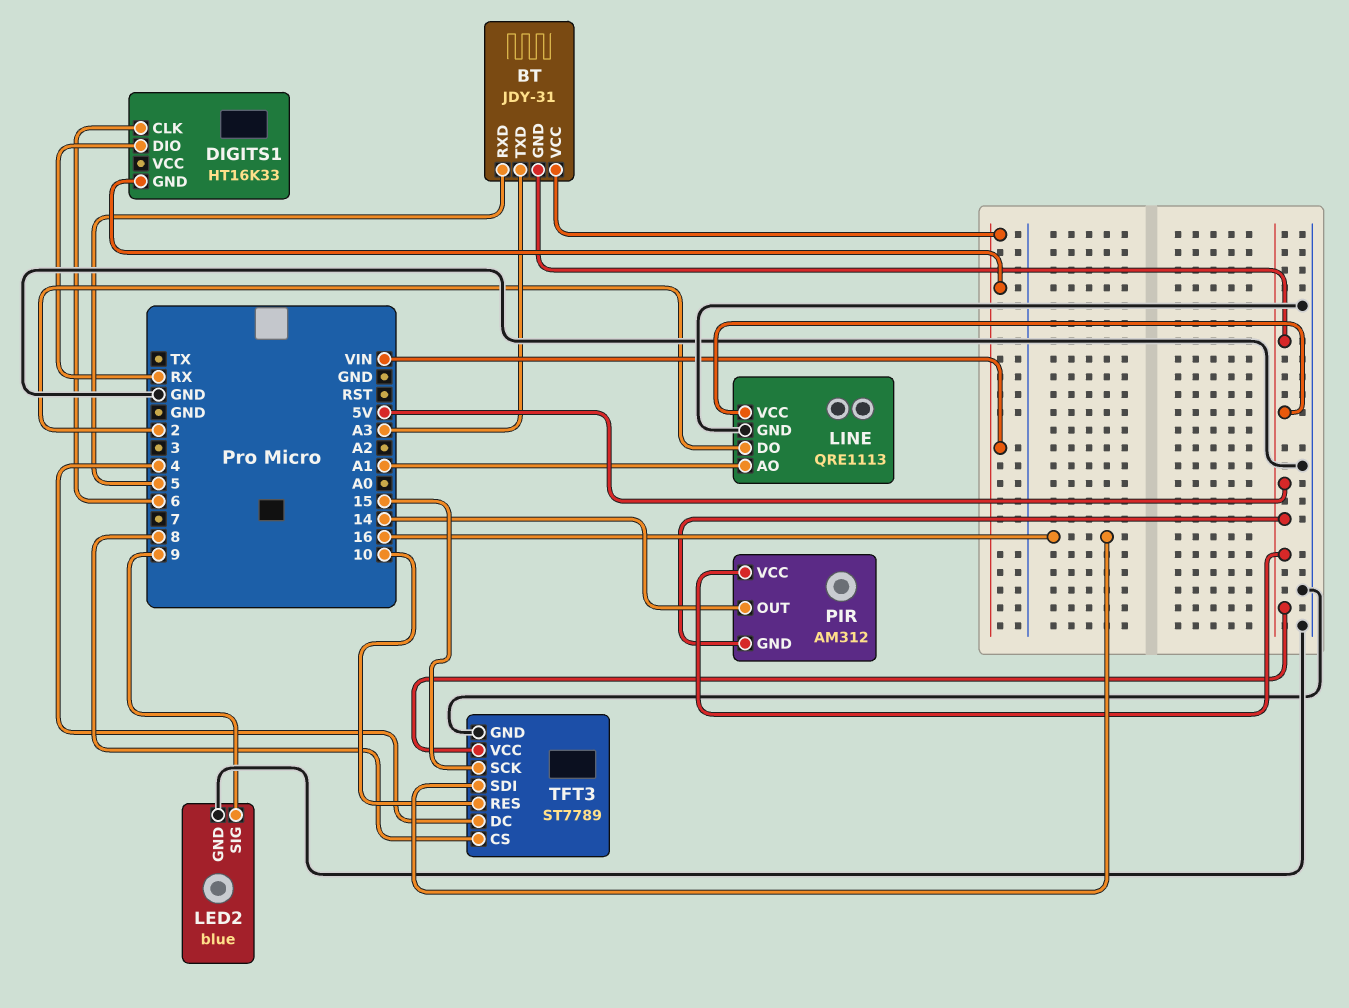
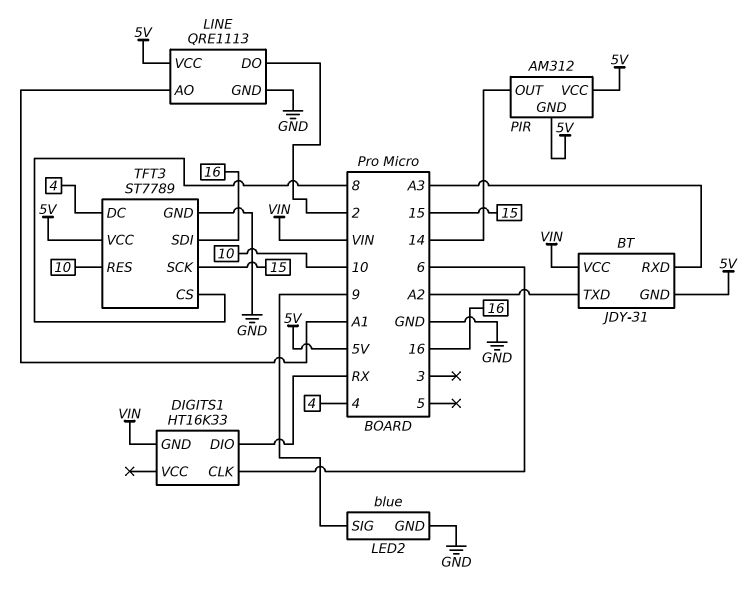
BT pin RXD: 5 -> A3
BT pin TXD: A3 -> A2

